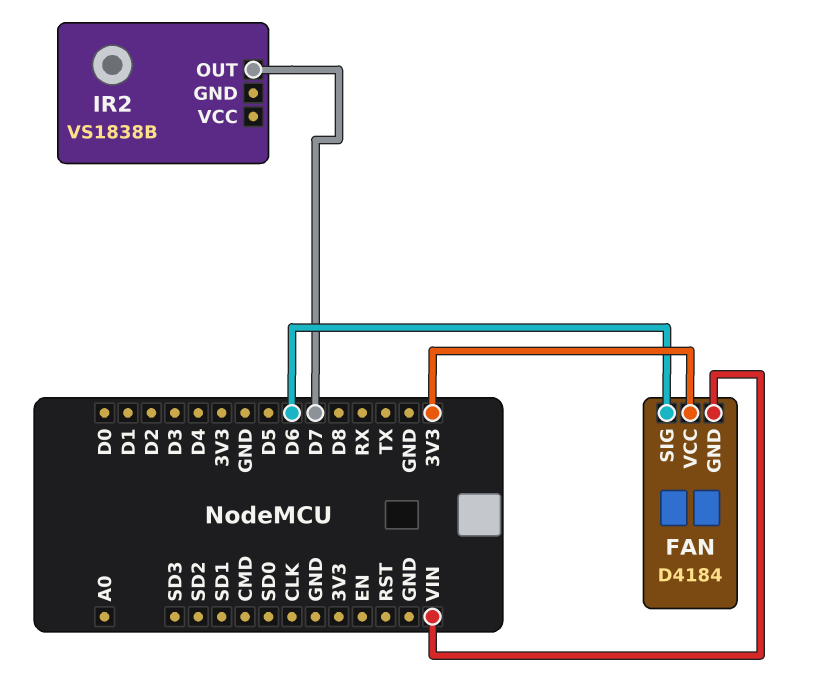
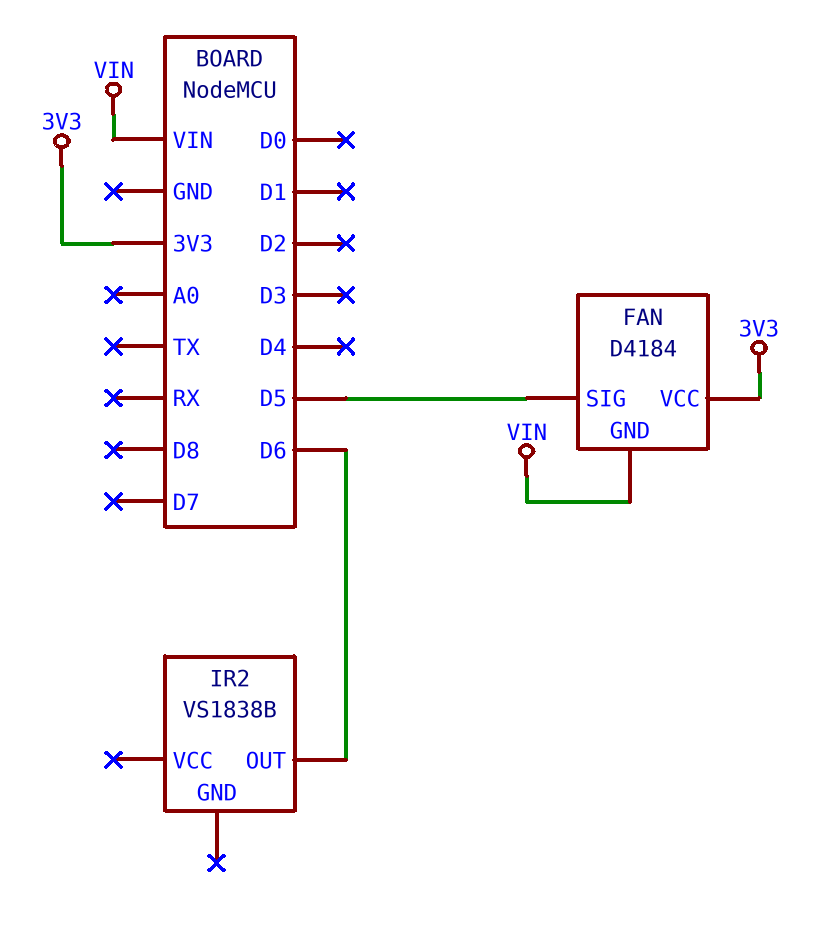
FAN pin SIG: D6 -> D5
IR2 pin OUT: D7 -> D6

